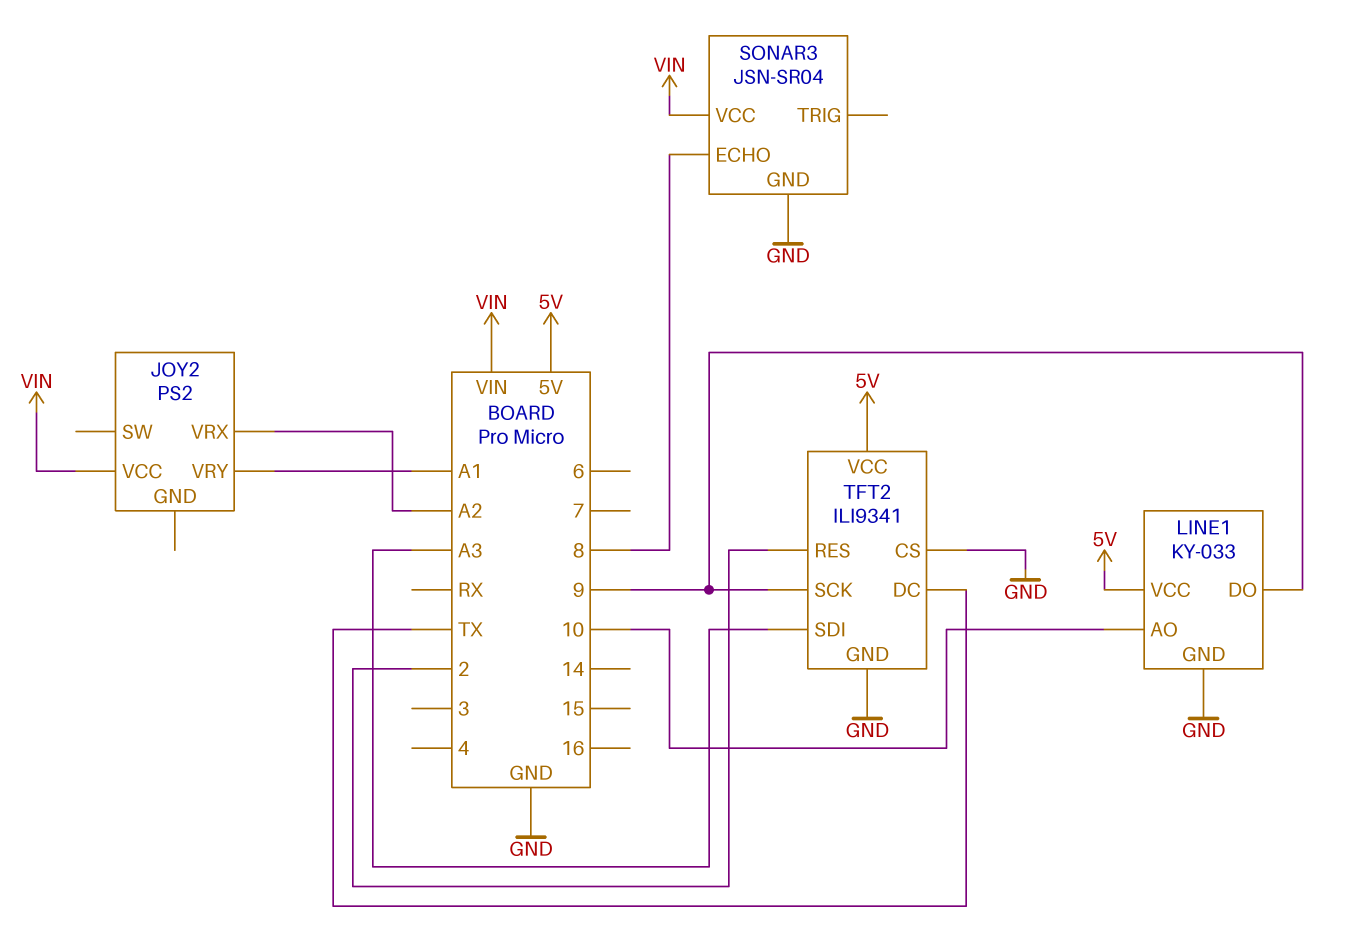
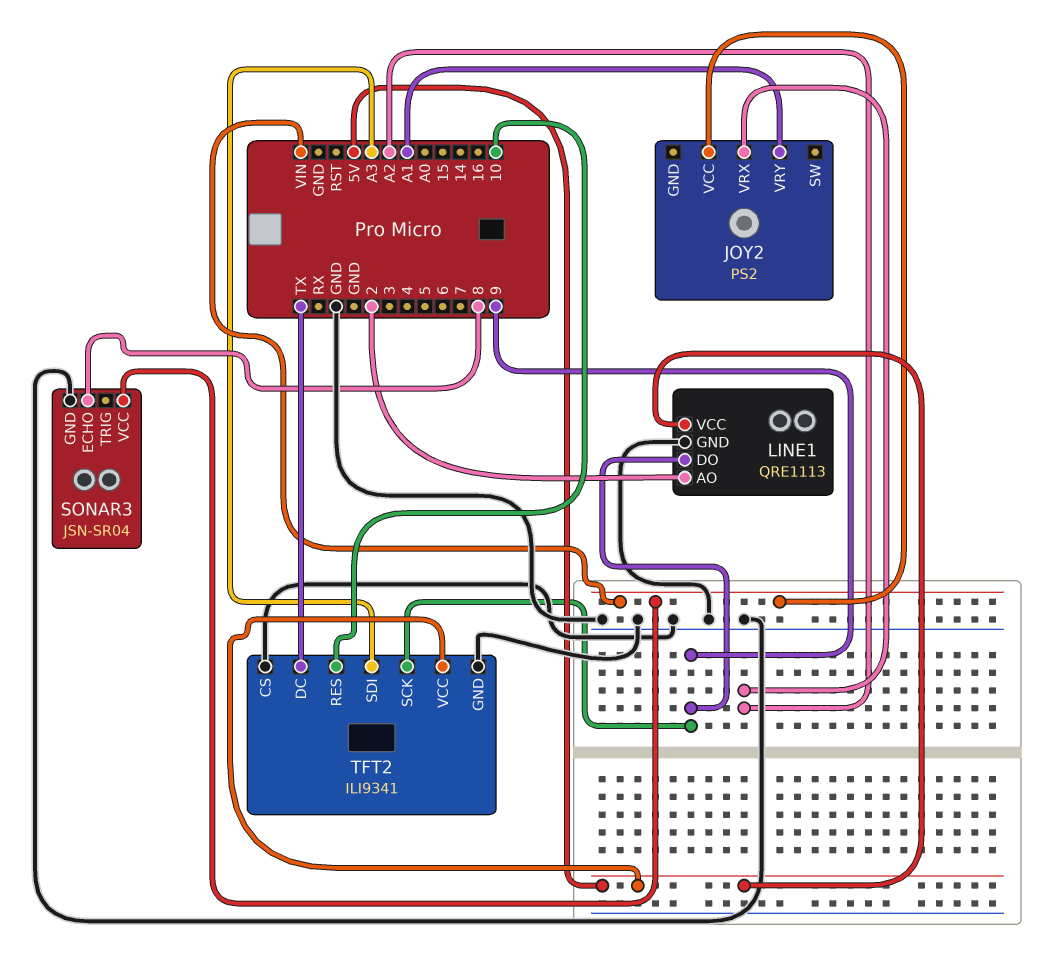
LINE1: KY-033 -> QRE1113
LINE1 pin AO: 10 -> 2
TFT2 pin RES: 2 -> 10

